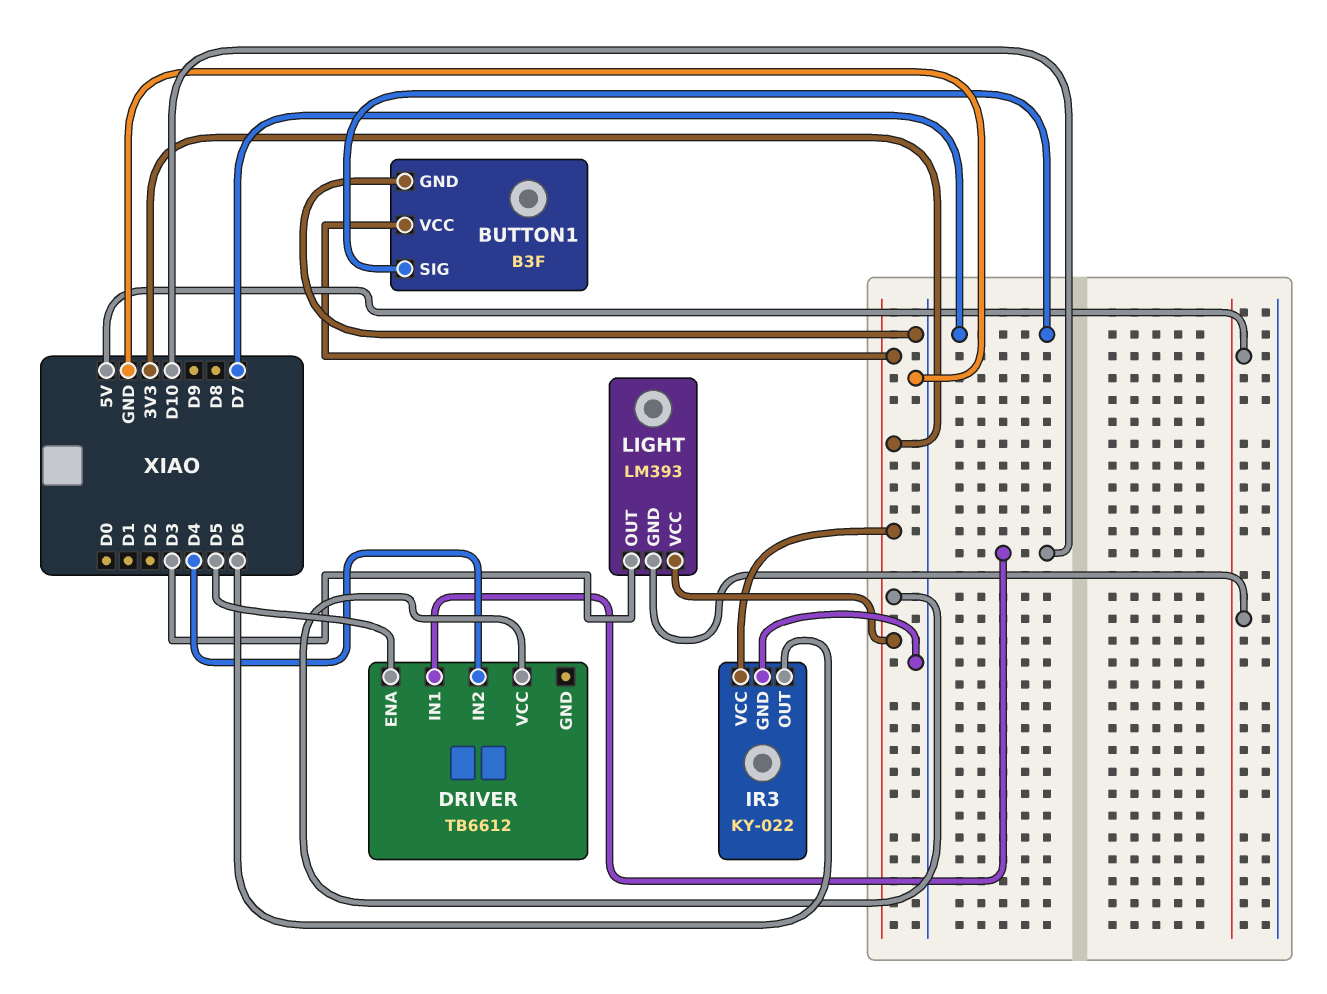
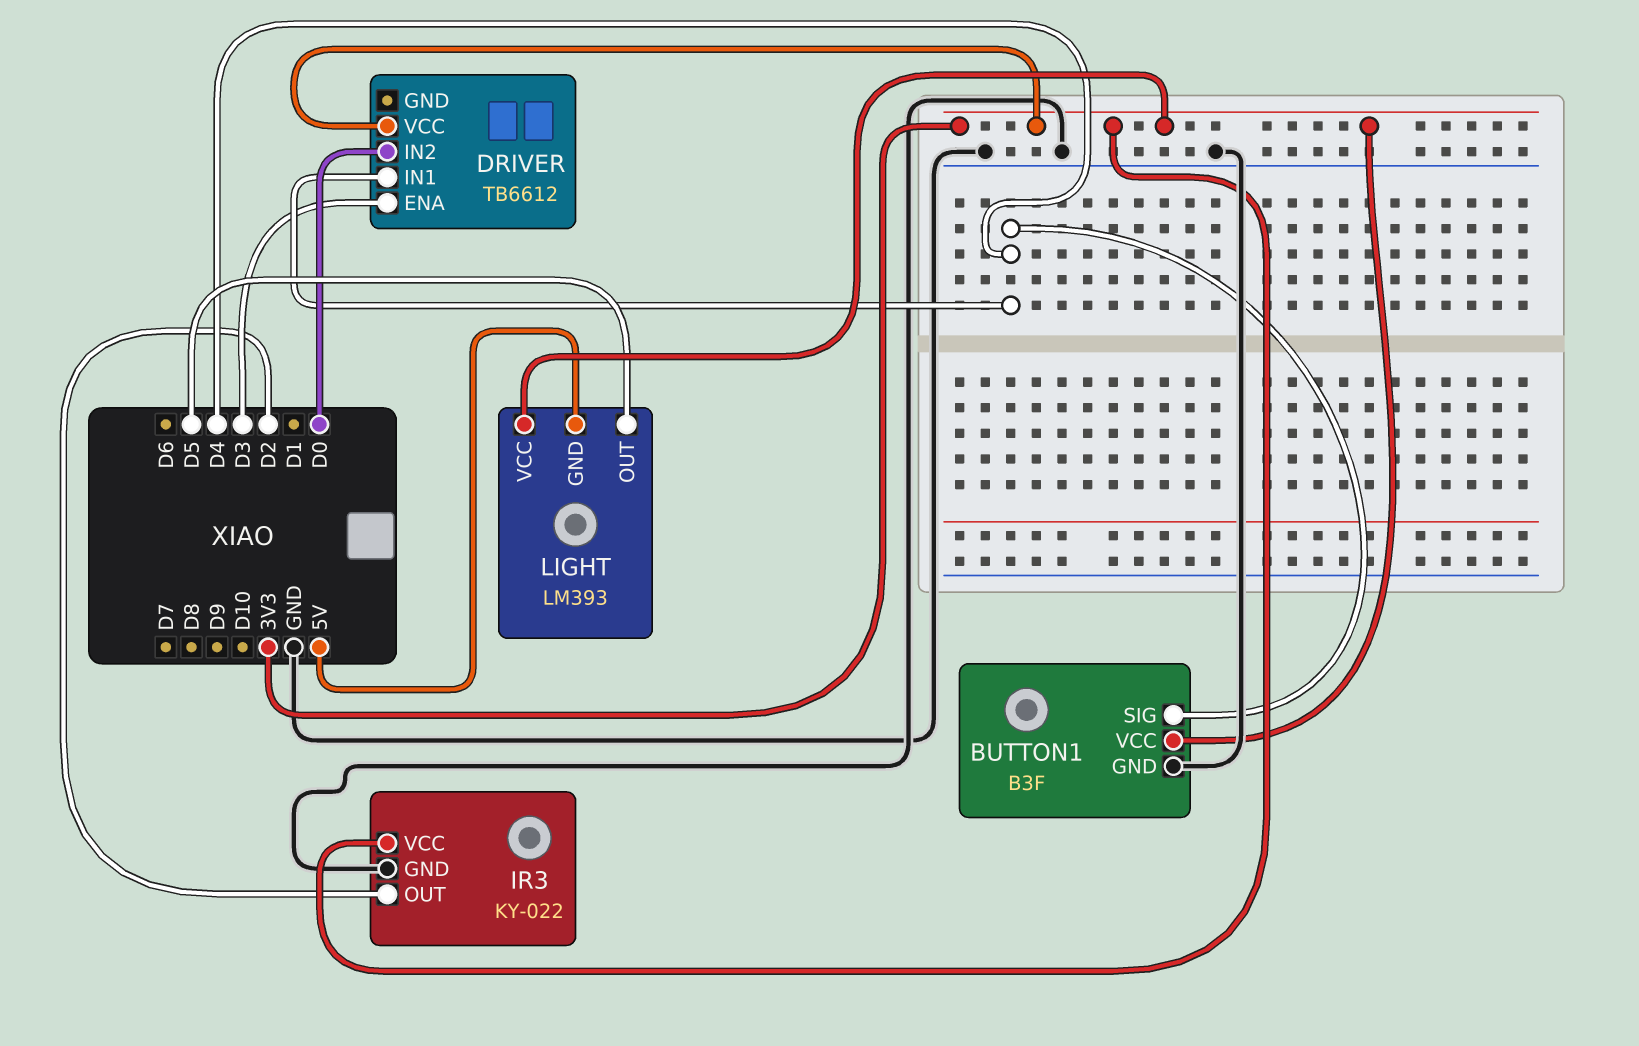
BUTTON1 pin SIG: D7 -> D4
DRIVER pin ENA: D5 -> D3
DRIVER pin IN1: D10 -> D4
DRIVER pin IN2: D4 -> D0
IR3 pin OUT: D6 -> D2
LIGHT pin OUT: D3 -> D5

